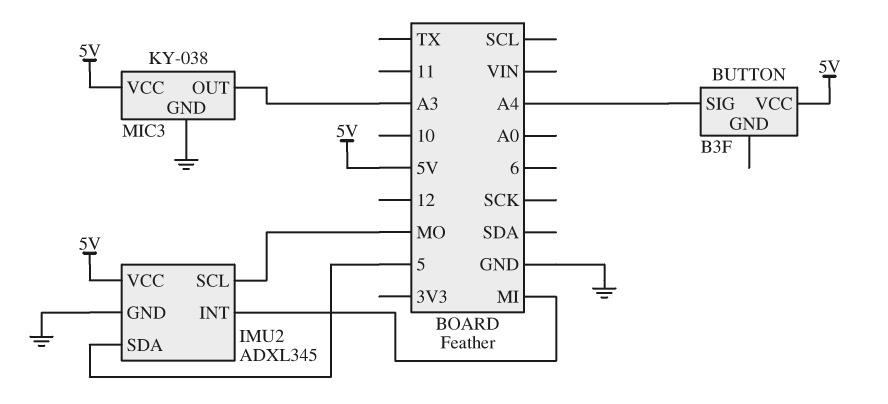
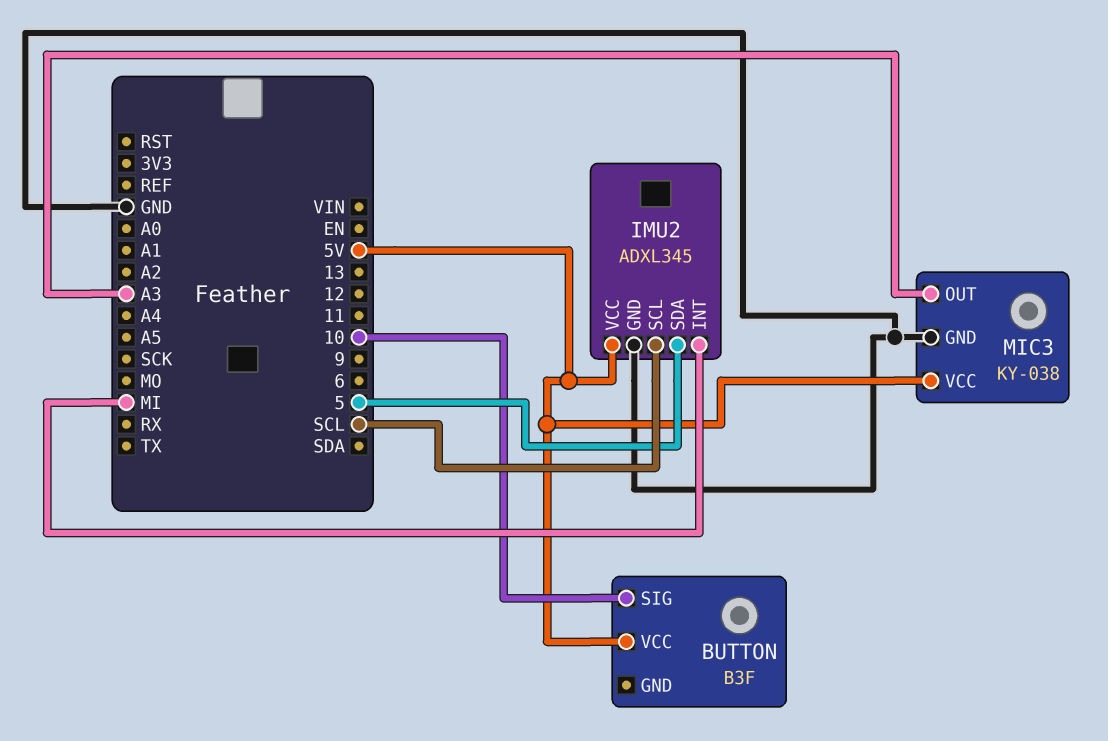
BUTTON pin SIG: A4 -> 10
IMU2 pin SCL: MO -> SCL

